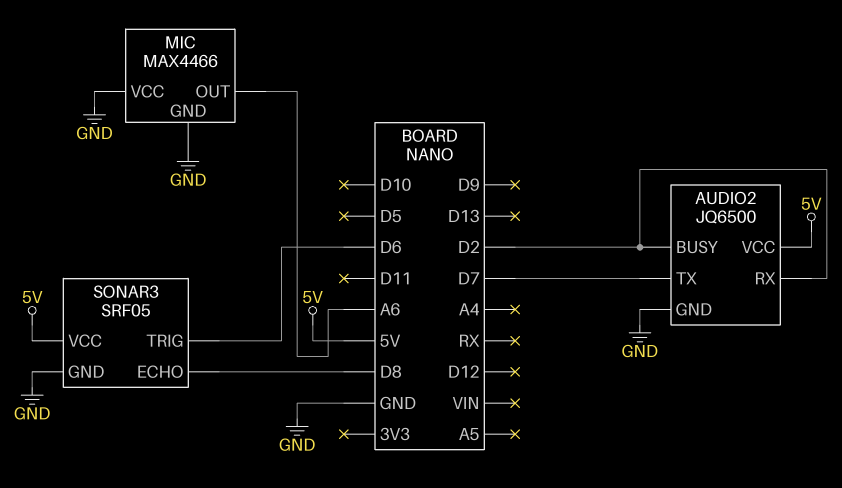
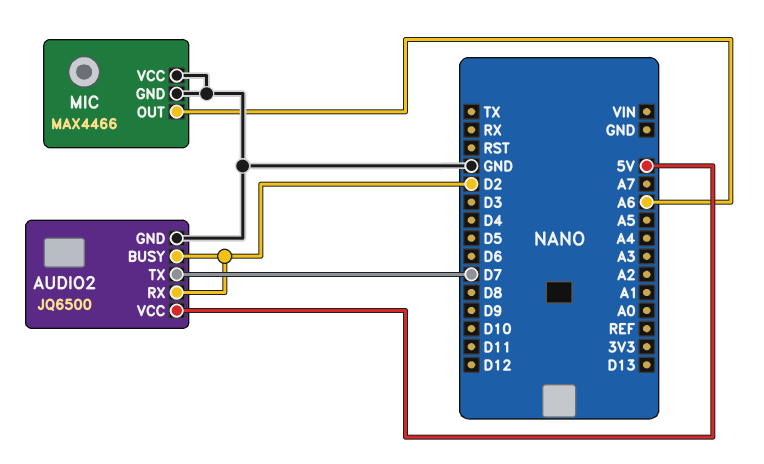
SONAR3: SRF05 -> none
SONAR3 pin ECHO: D8 -> none
SONAR3 pin GND: GND -> none
SONAR3 pin TRIG: D6 -> none
SONAR3 pin VCC: 5V -> none

